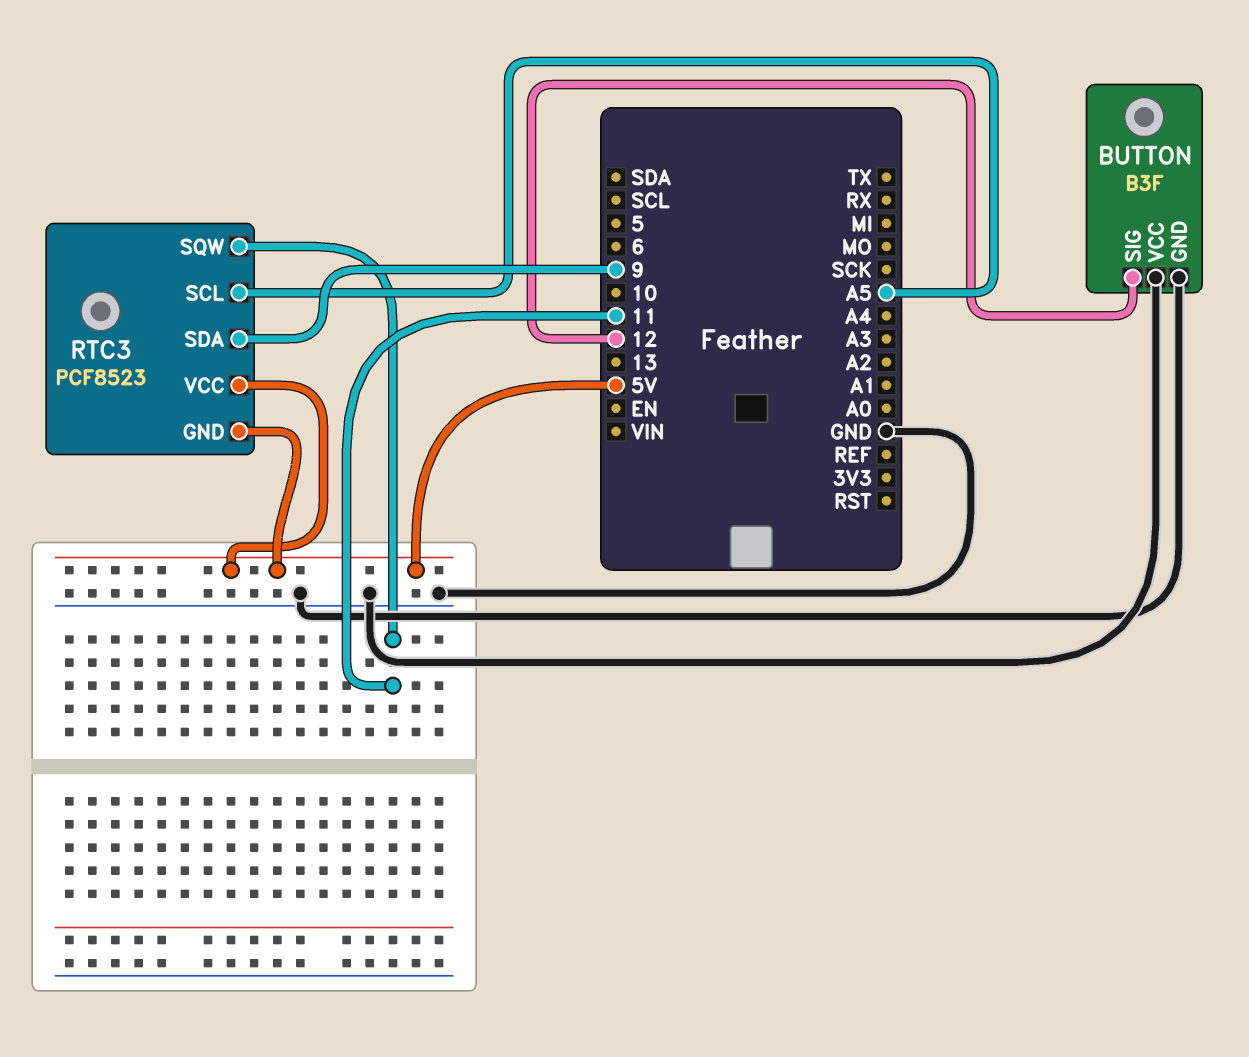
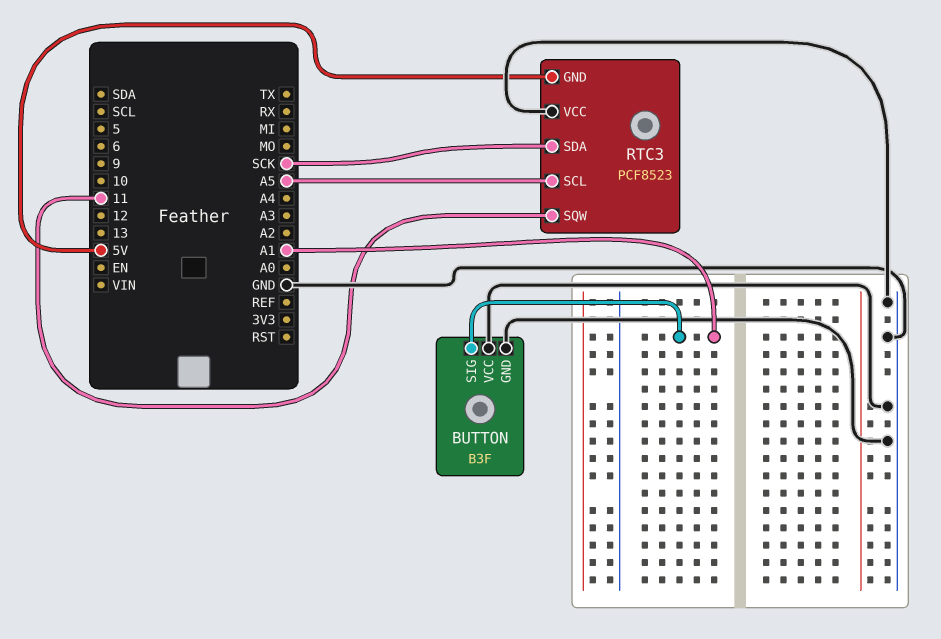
BUTTON pin SIG: 12 -> A1
RTC3 pin SDA: 9 -> SCK
RTC3 pin VCC: 5V -> GND

